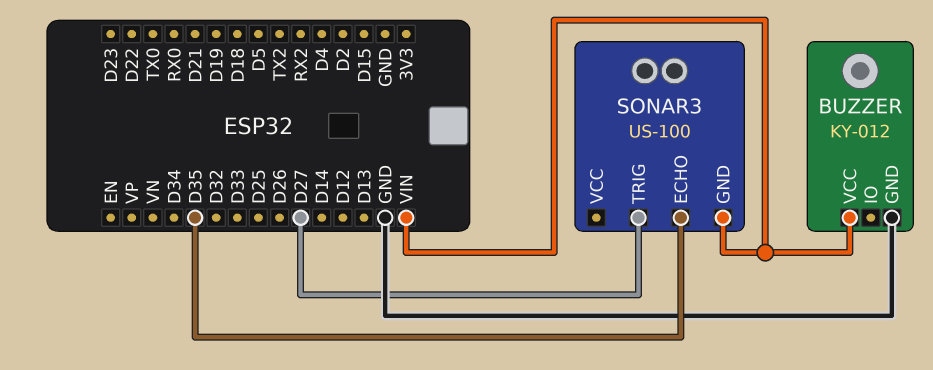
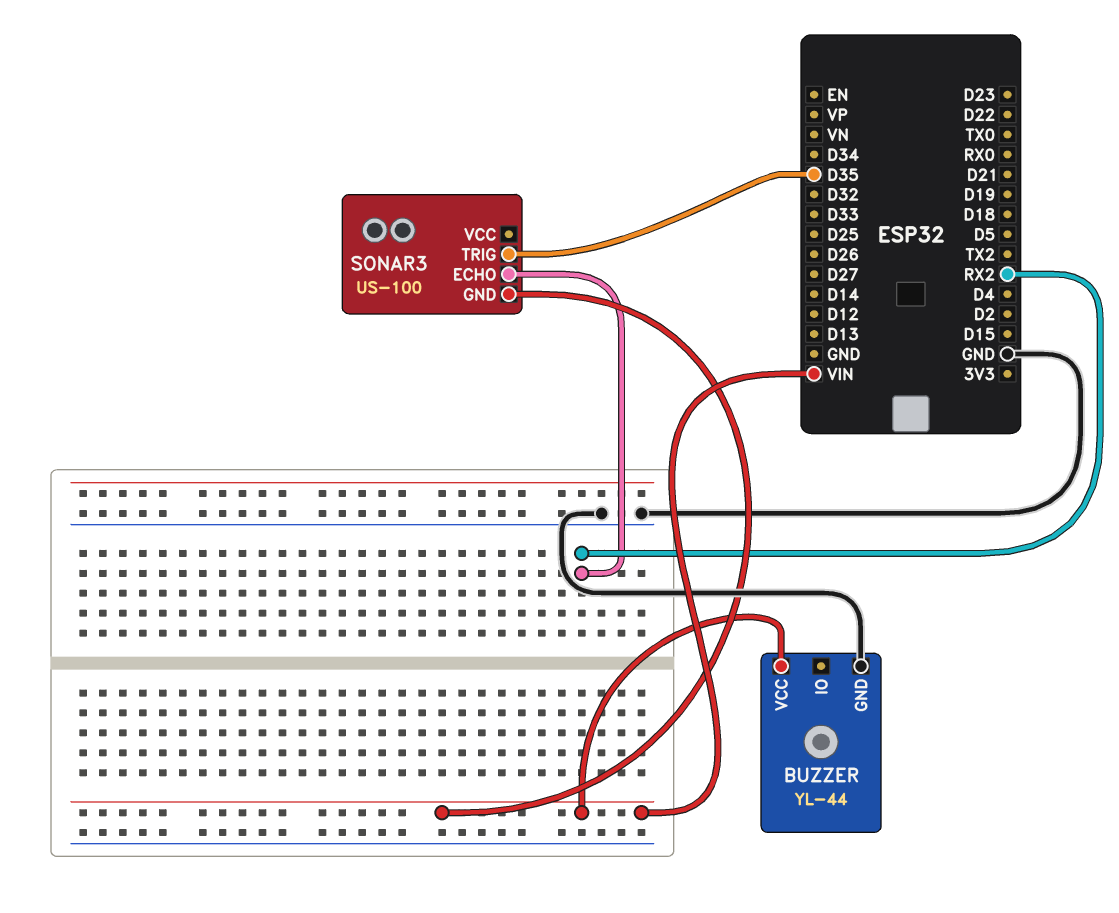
BUZZER: KY-012 -> YL-44
SONAR3 pin ECHO: D35 -> RX2
SONAR3 pin TRIG: D27 -> D35

